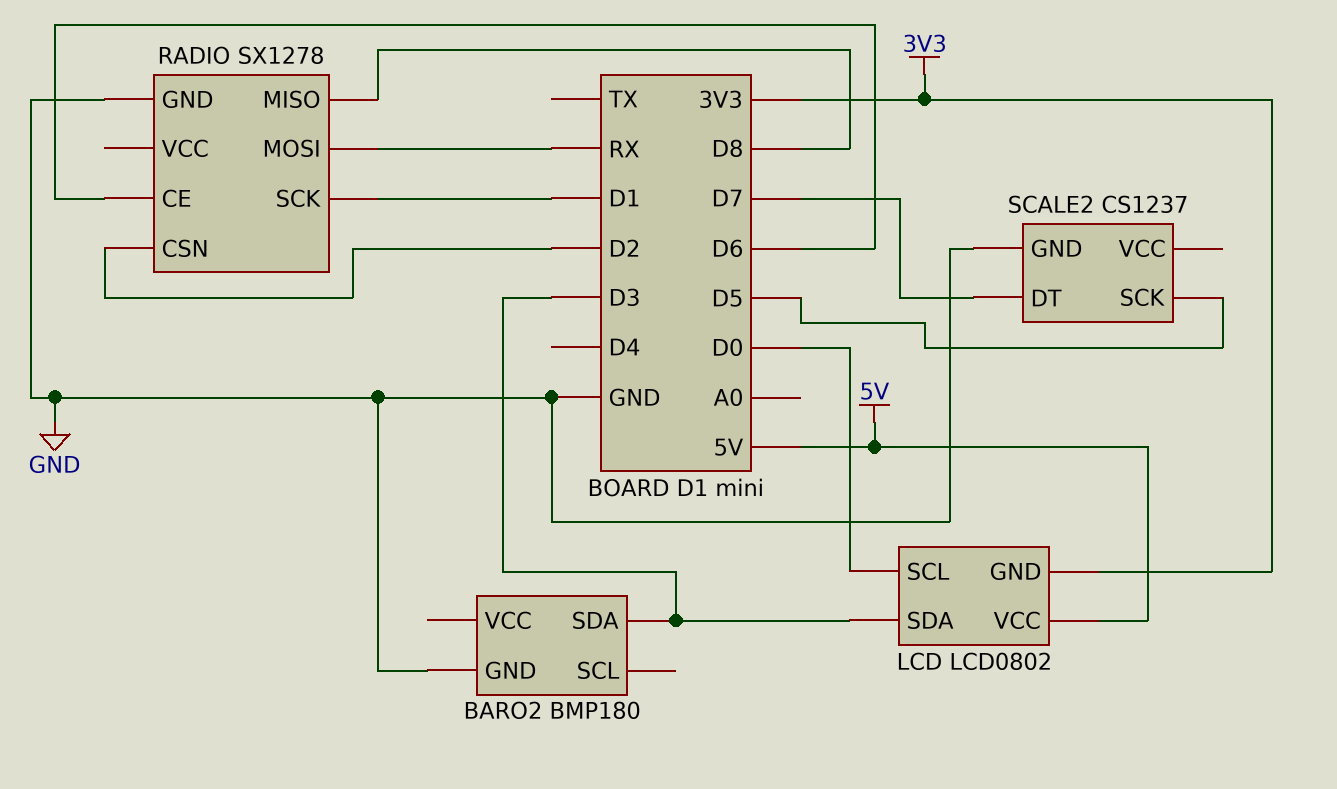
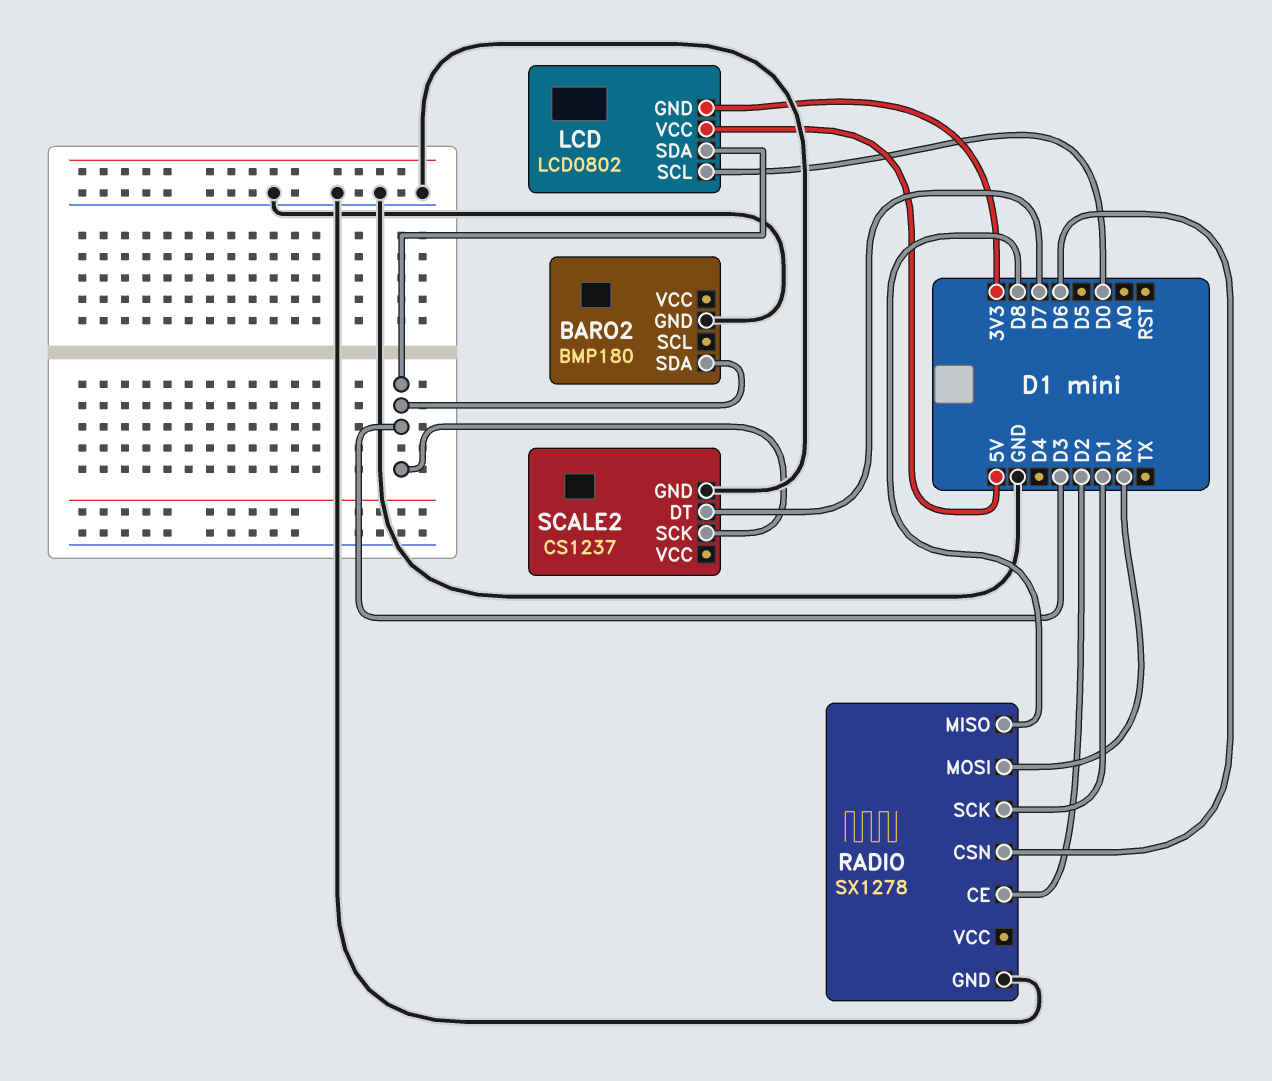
RADIO pin CE: D6 -> D2
RADIO pin CSN: D2 -> D6
SCALE2 pin SCK: D5 -> D3

